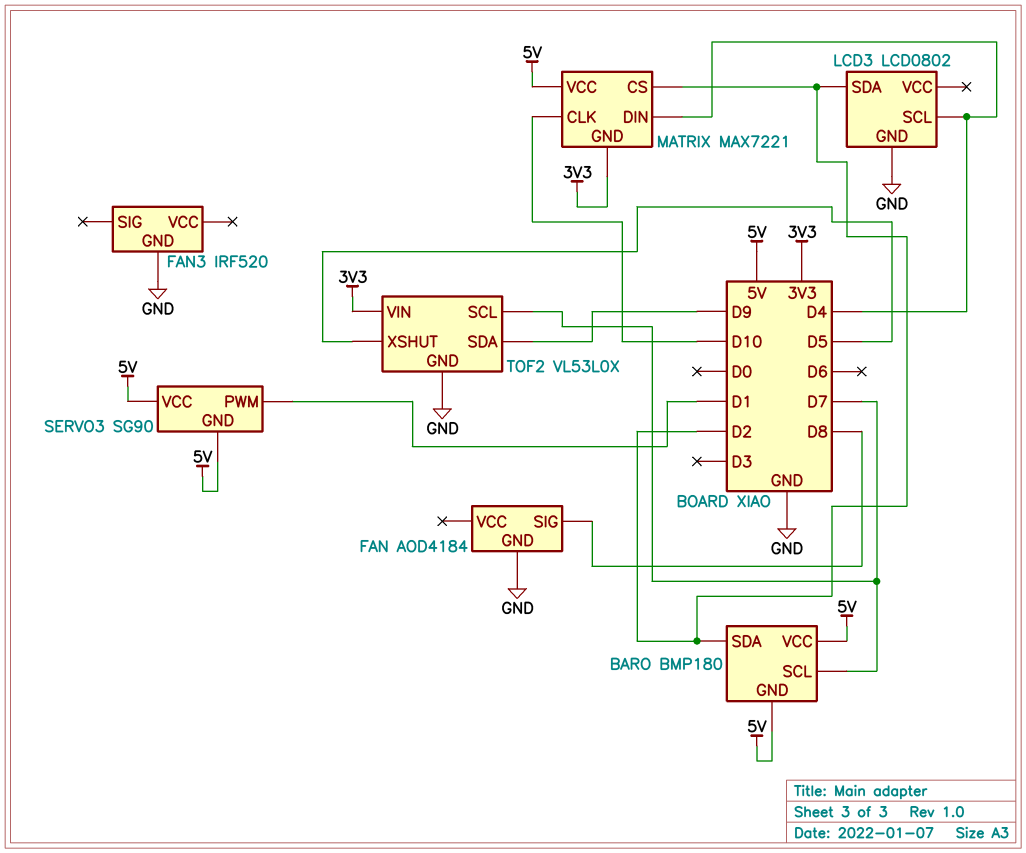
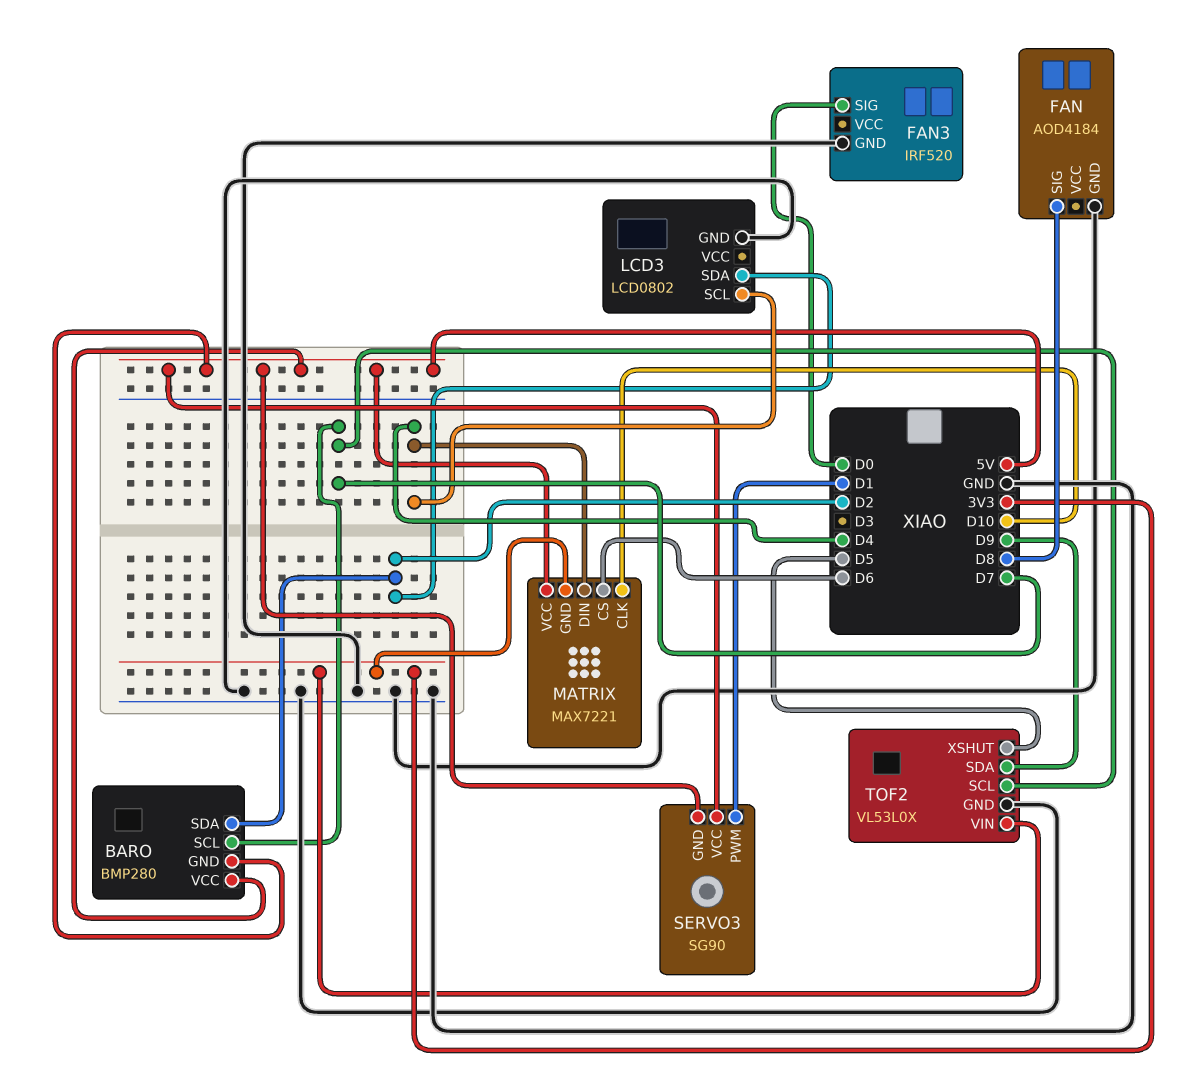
BARO: BMP180 -> BMP280
FAN3 pin SIG: none -> D0
MATRIX pin CS: D2 -> D6

